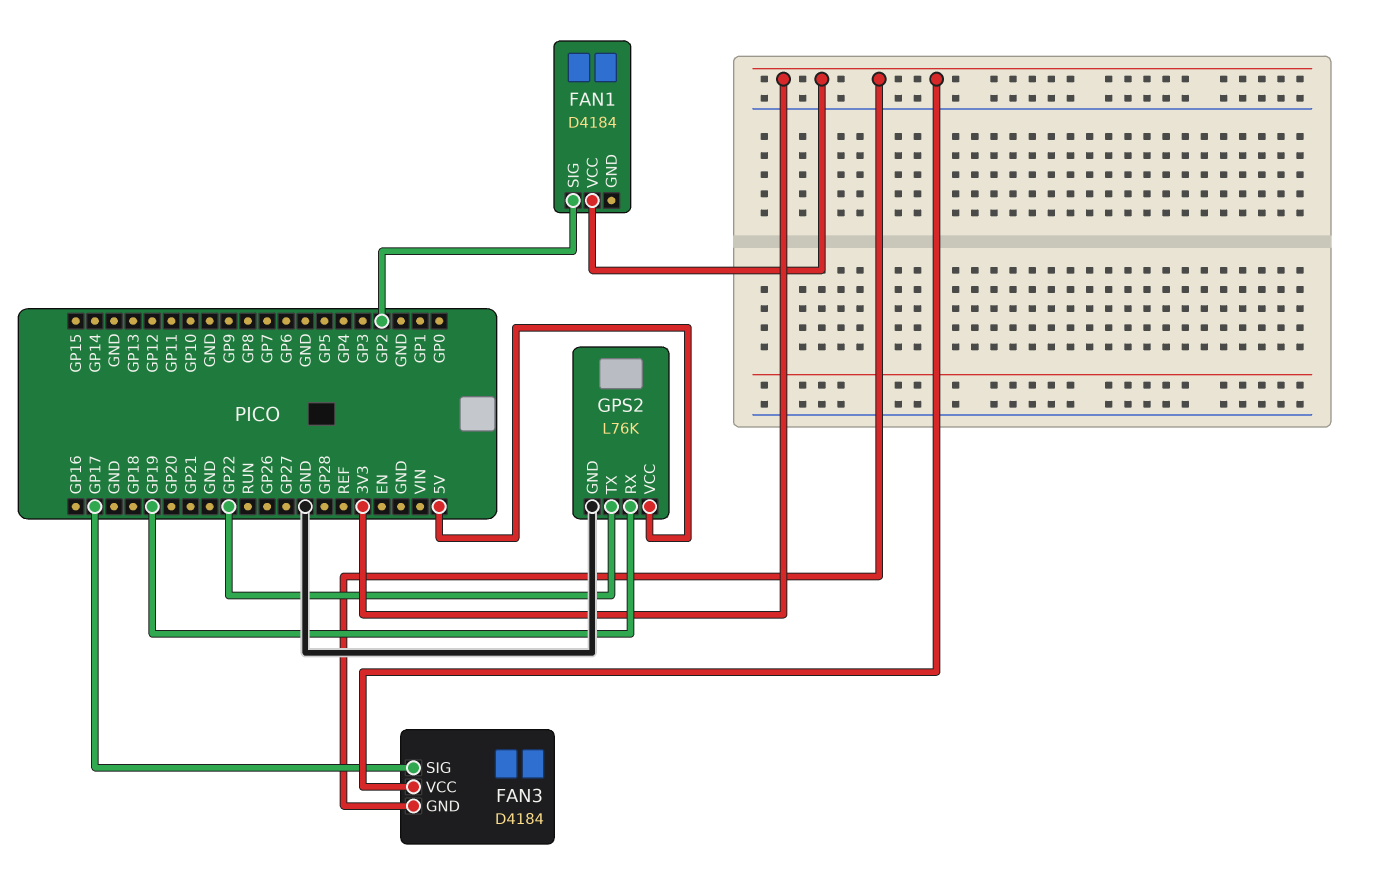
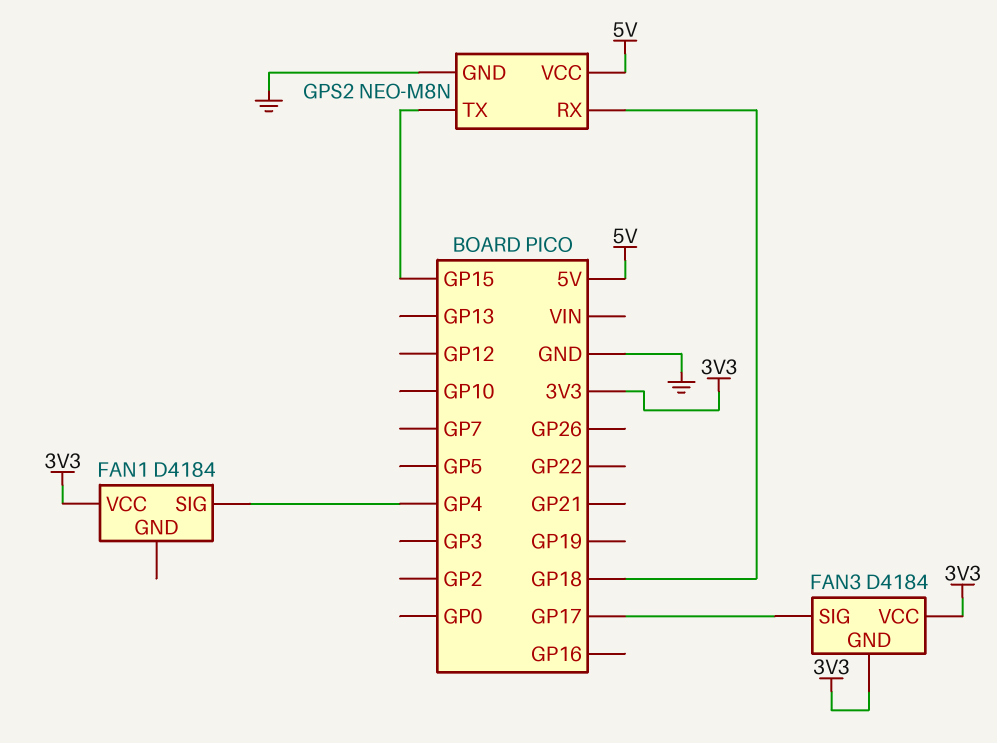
FAN1 pin SIG: GP2 -> GP4
GPS2: L76K -> NEO-M8N
GPS2 pin RX: GP19 -> GP18
GPS2 pin TX: GP22 -> GP15

